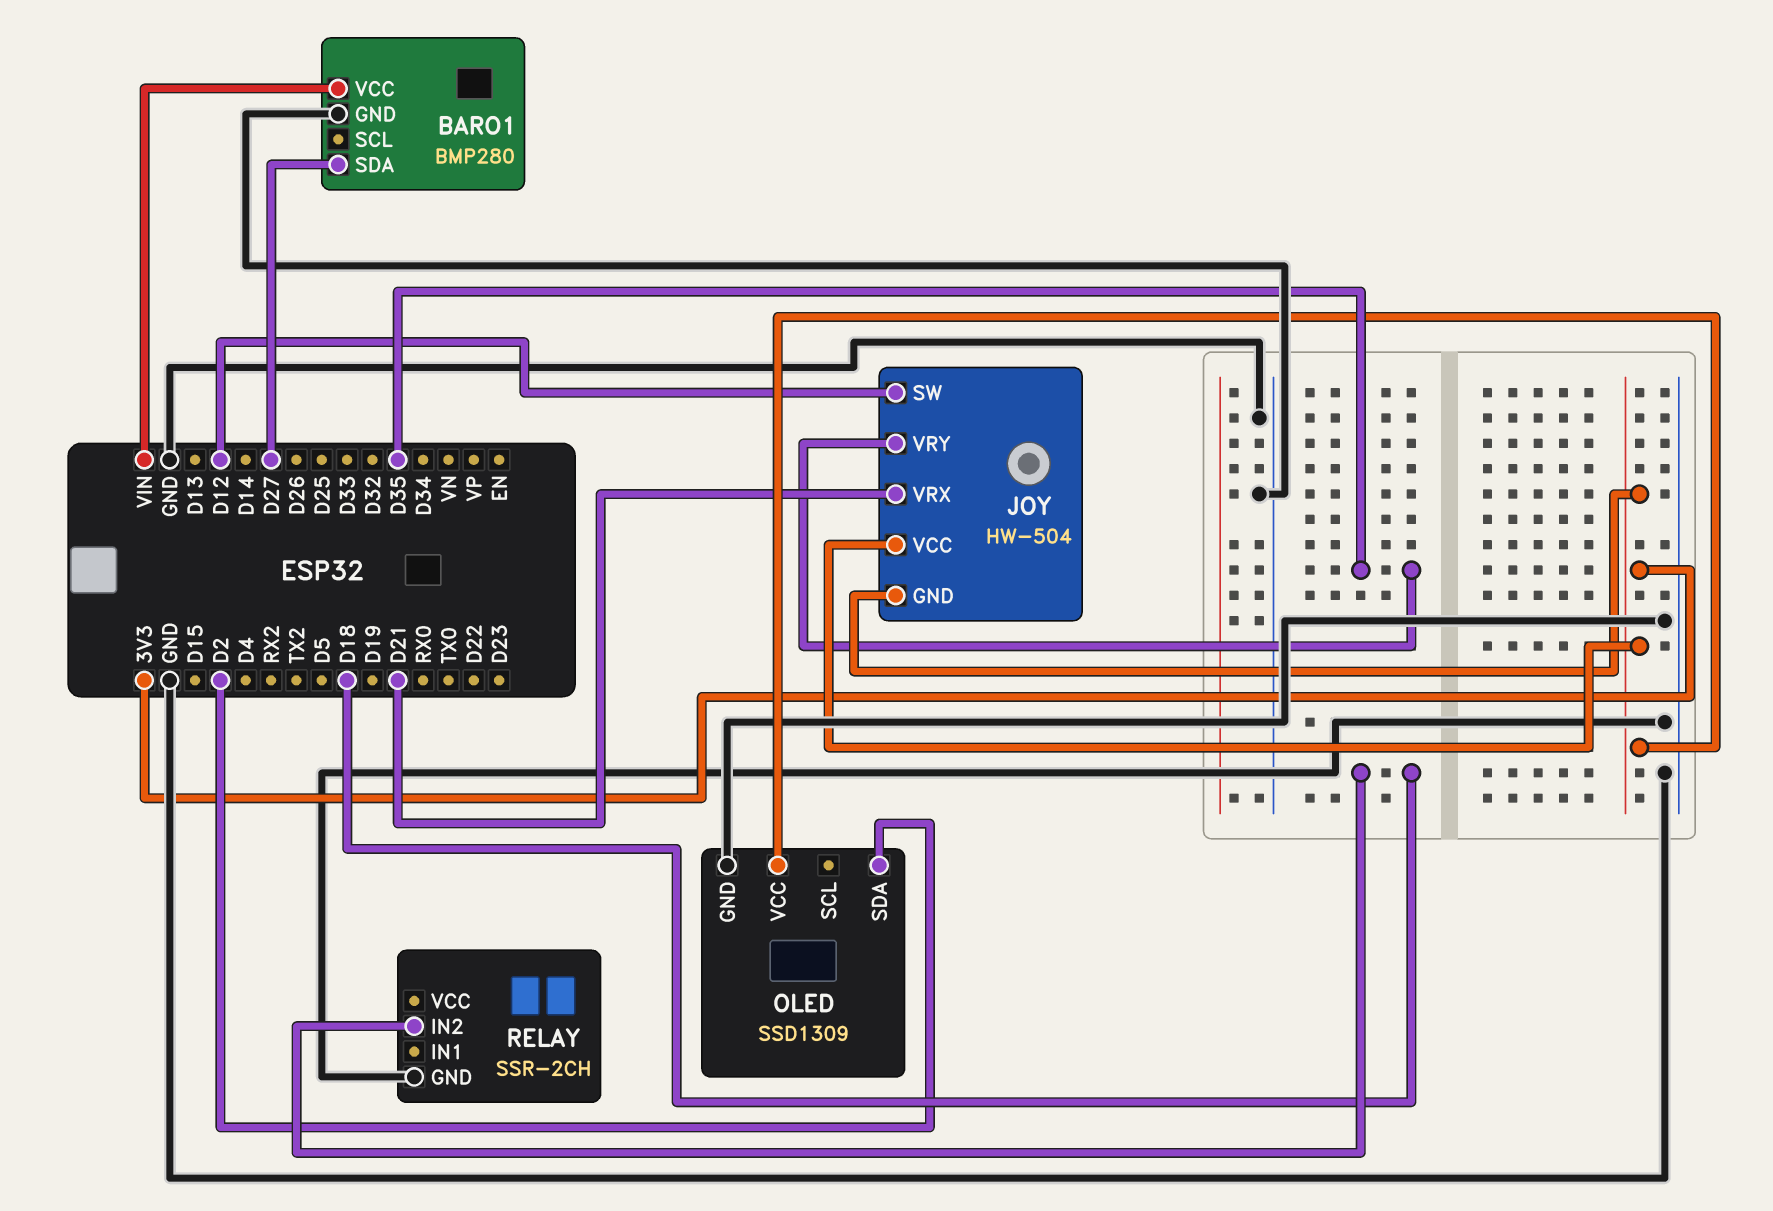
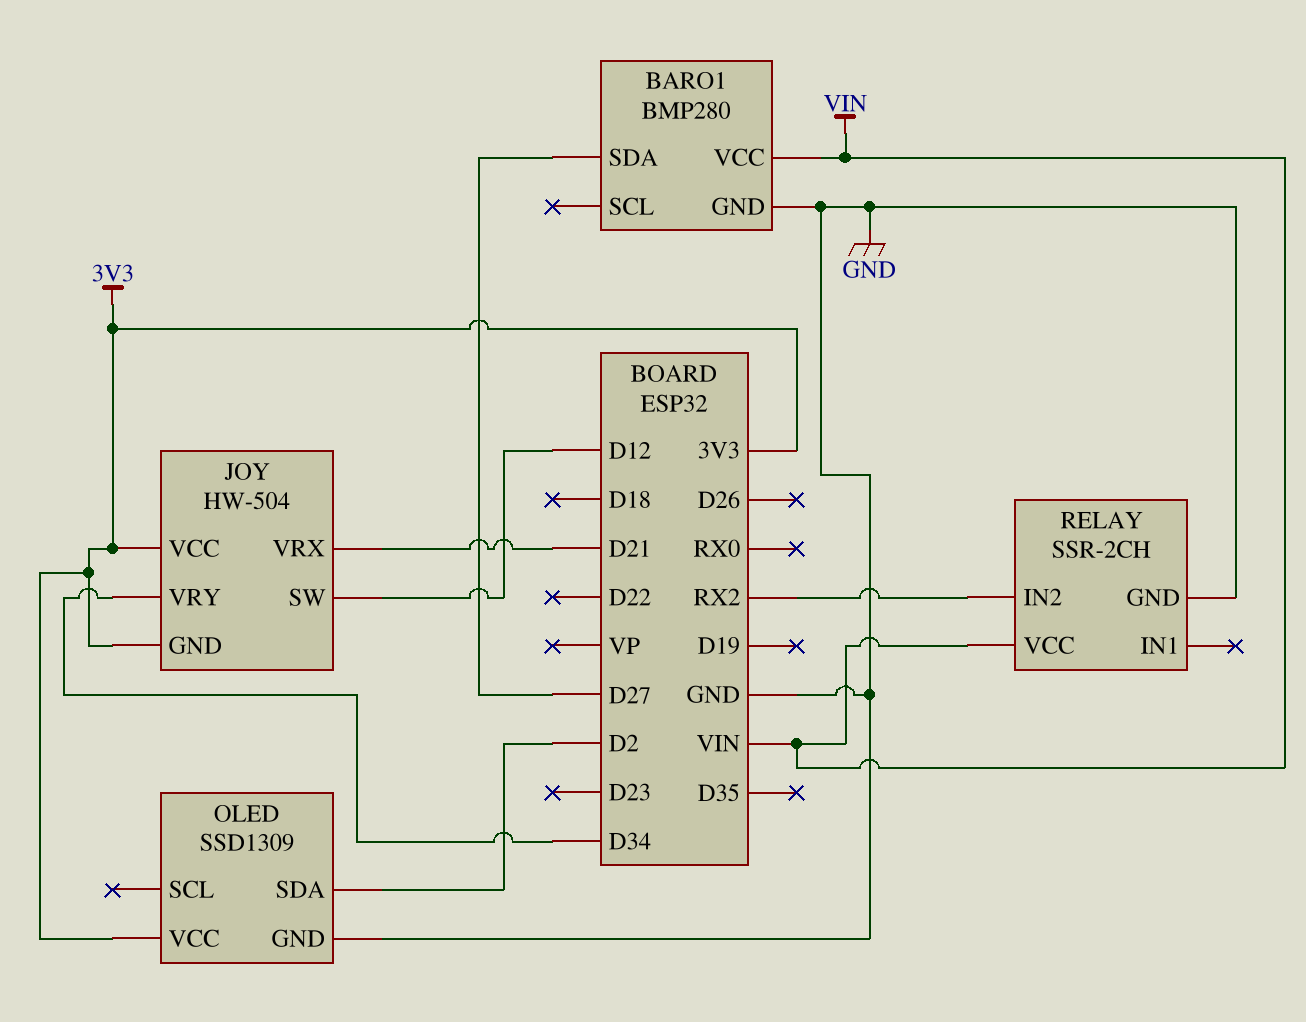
JOY pin VRY: D35 -> D34
RELAY pin IN2: D18 -> RX2
RELAY pin VCC: none -> VIN

